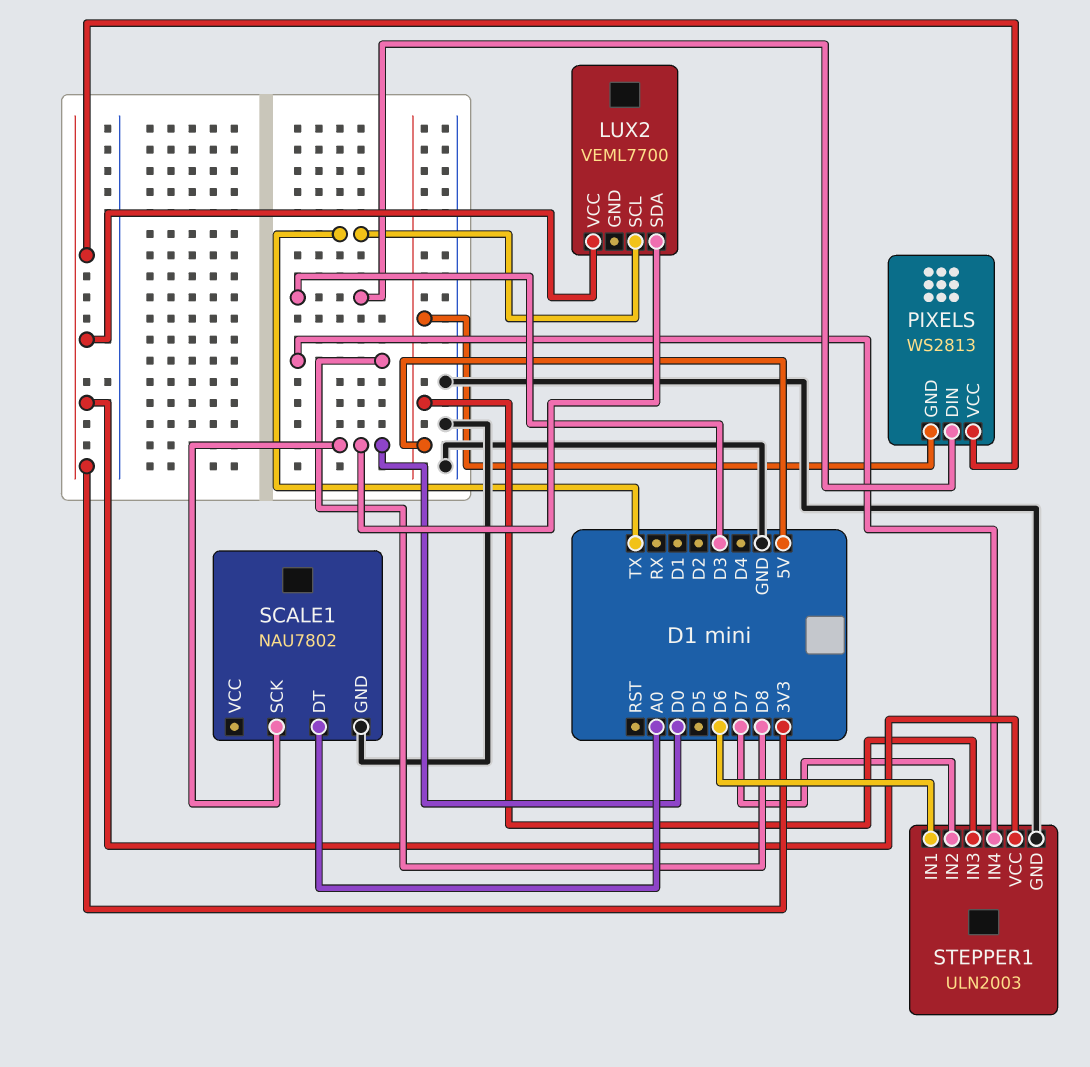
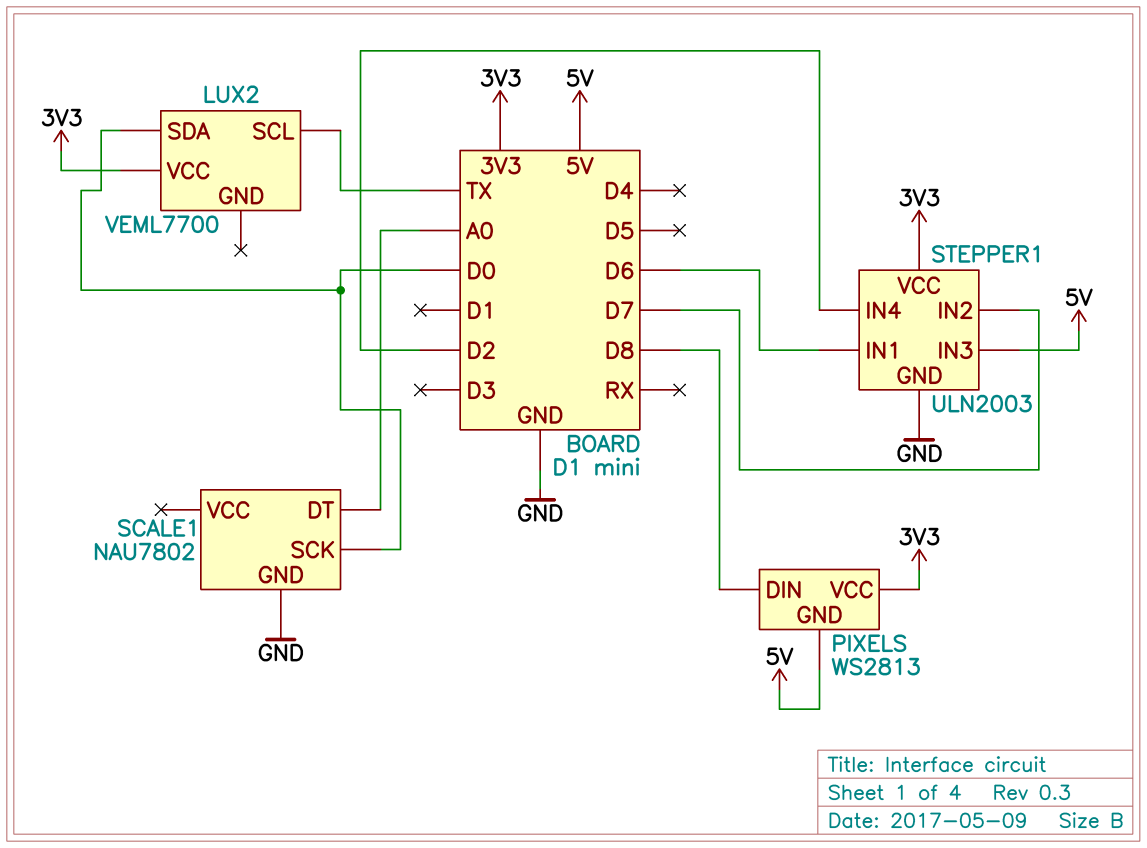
PIXELS pin DIN: D3 -> D8
STEPPER1 pin IN4: D8 -> D2

